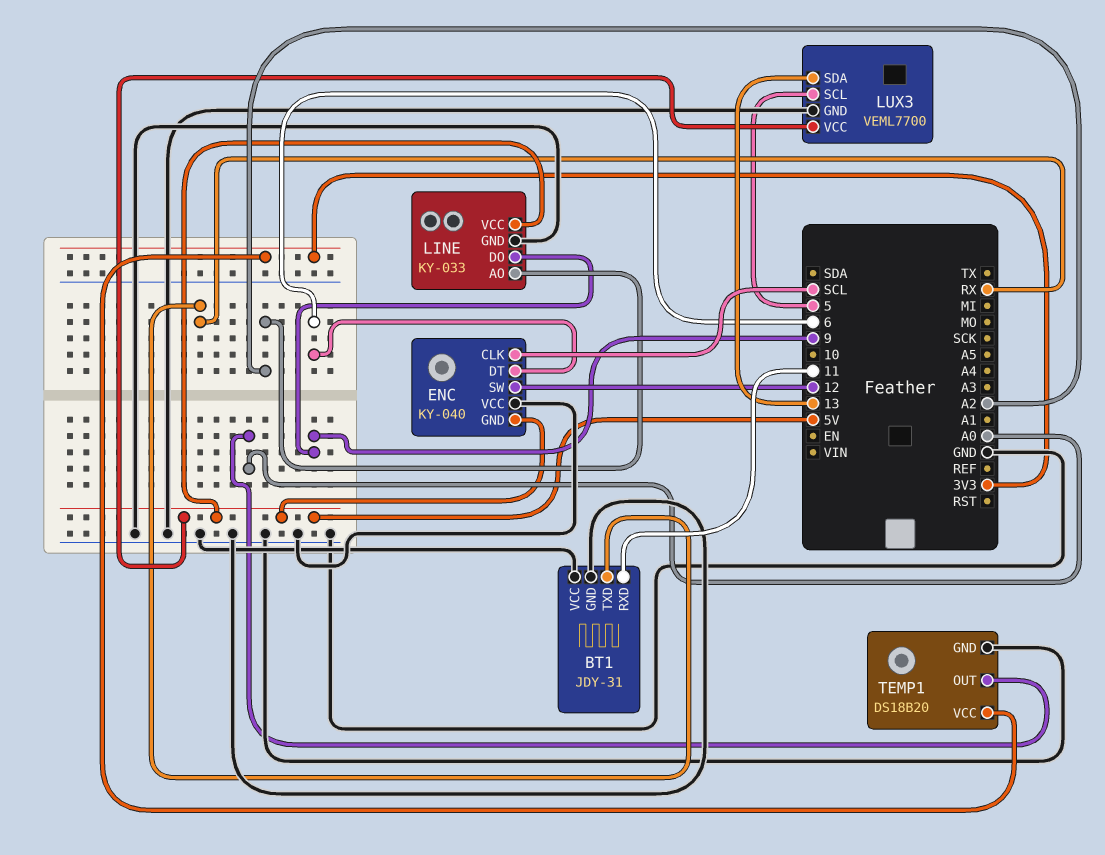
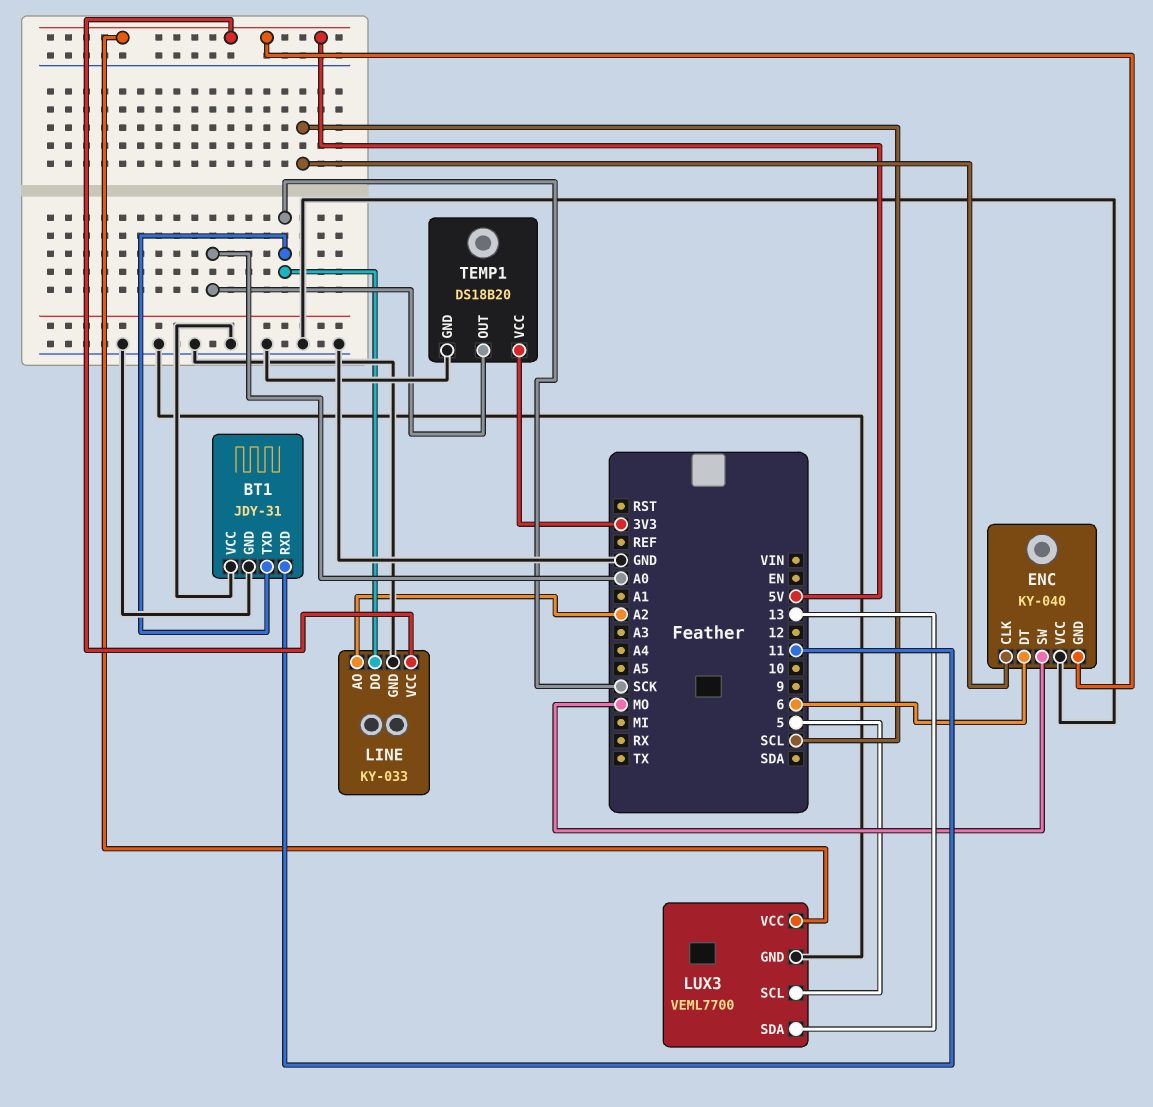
BT1 pin TXD: RX -> SCK
ENC pin SW: 12 -> MO
LINE pin DO: 9 -> SCK

